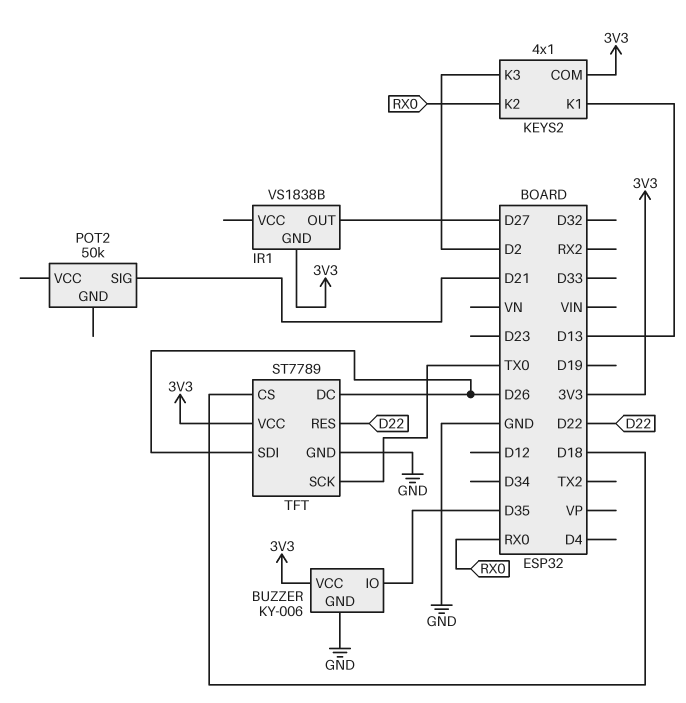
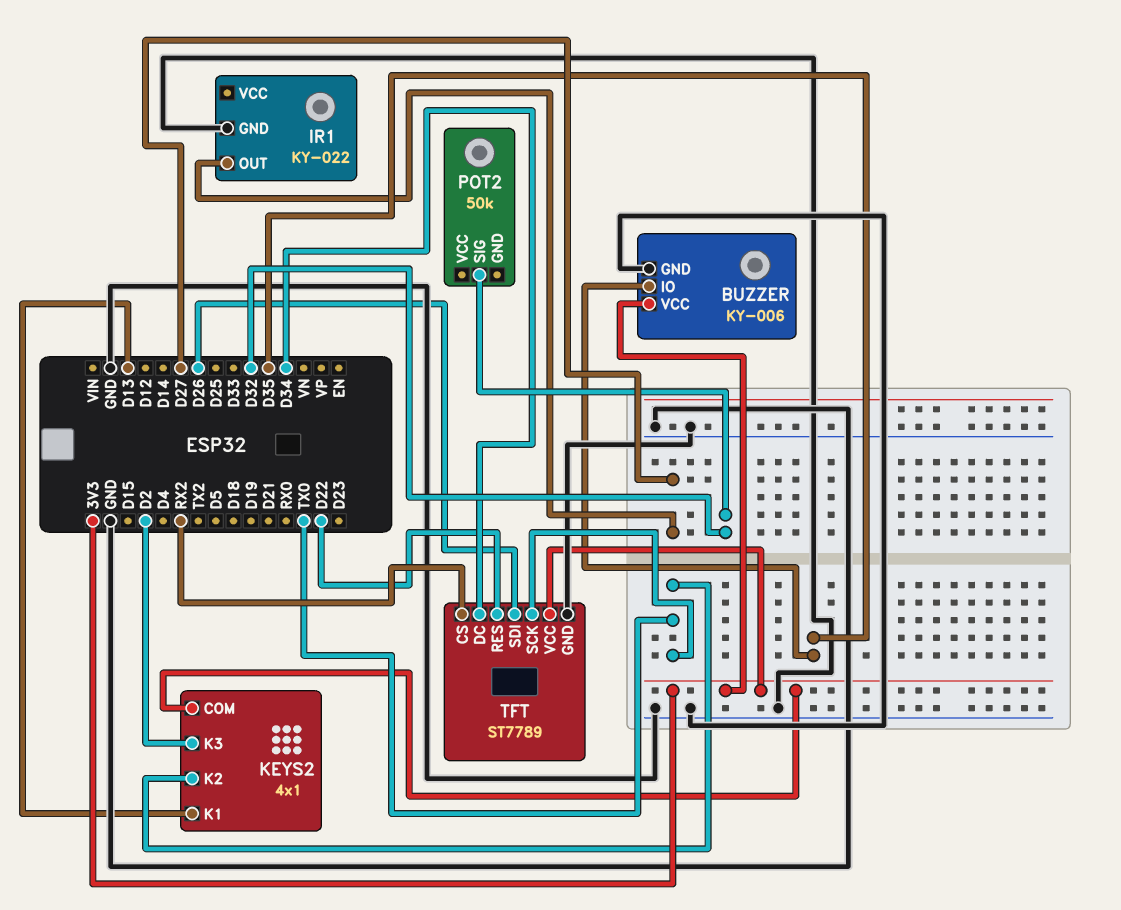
IR1: VS1838B -> KY-022
IR1 pin GND: 3V3 -> GND
KEYS2 pin K2: RX0 -> TX0
POT2 pin SIG: D21 -> D32
TFT pin CS: D18 -> RX2
TFT pin DC: D26 -> D34

